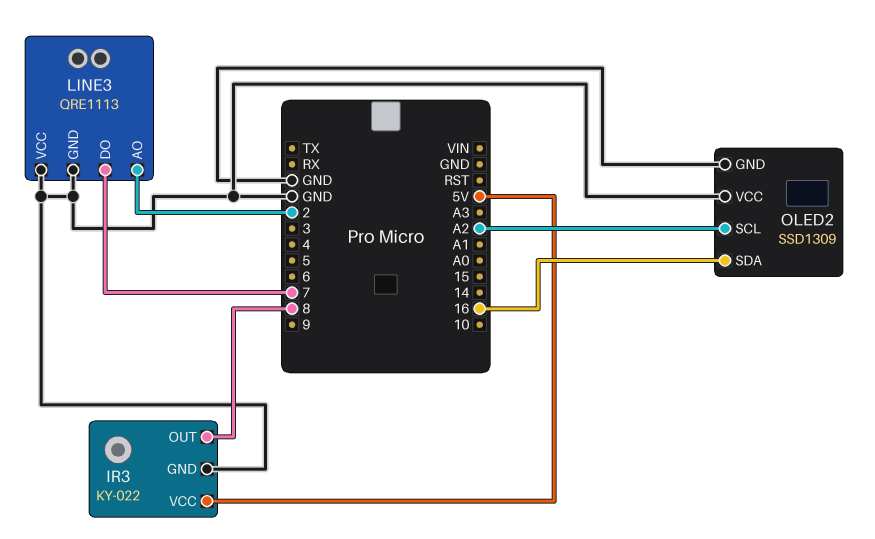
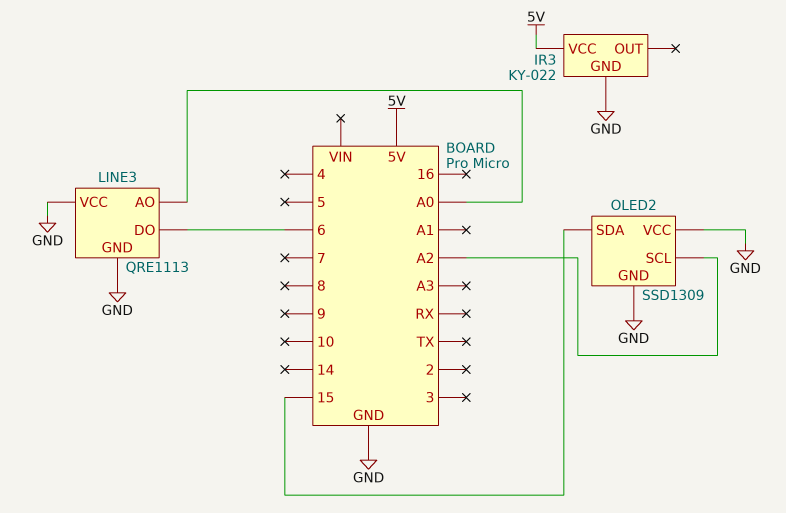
IR3 pin OUT: 8 -> none
LINE3 pin AO: 2 -> A0
LINE3 pin DO: 7 -> 6
OLED2 pin SDA: 16 -> 15

